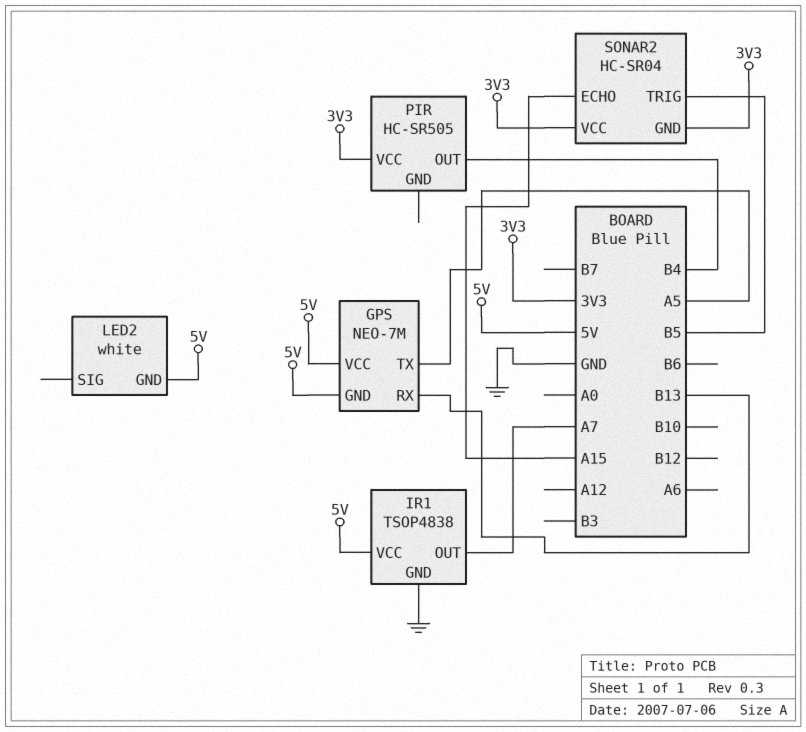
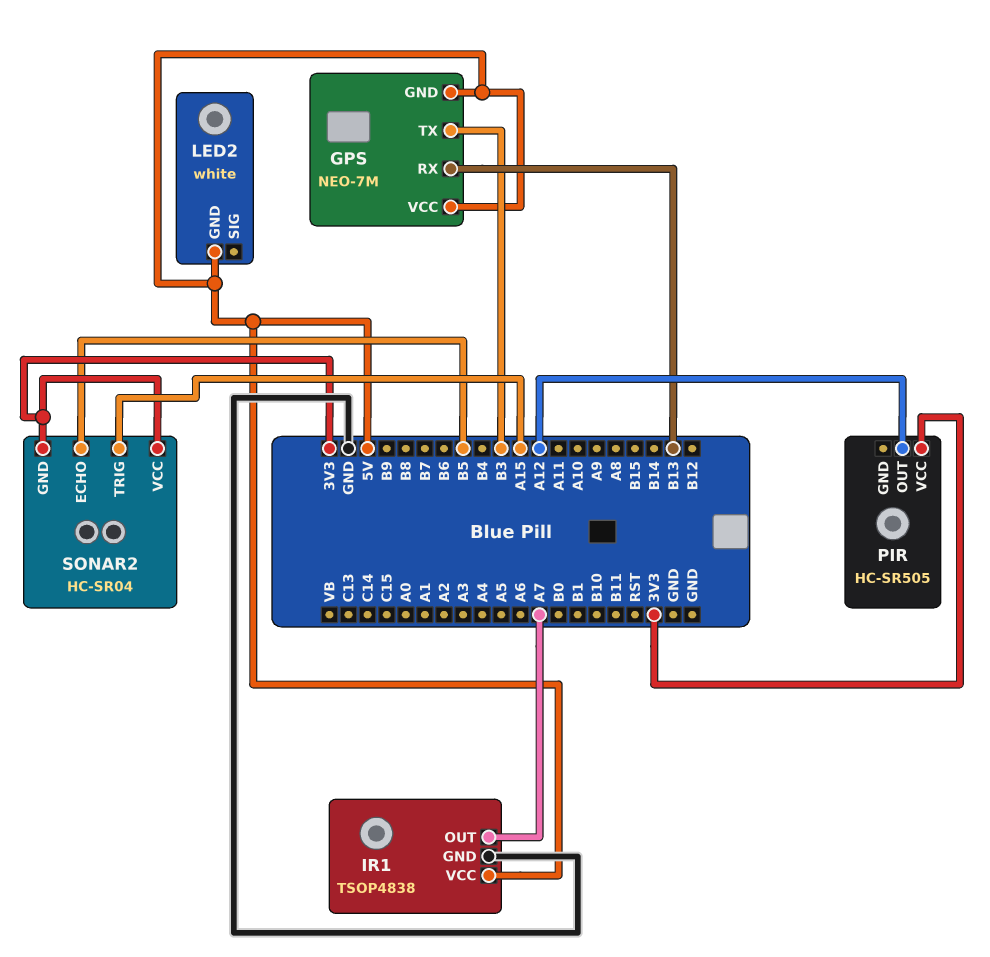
GPS pin TX: A5 -> B3
PIR pin OUT: B4 -> A12
SONAR2 pin ECHO: A15 -> B5
SONAR2 pin TRIG: B5 -> A15

